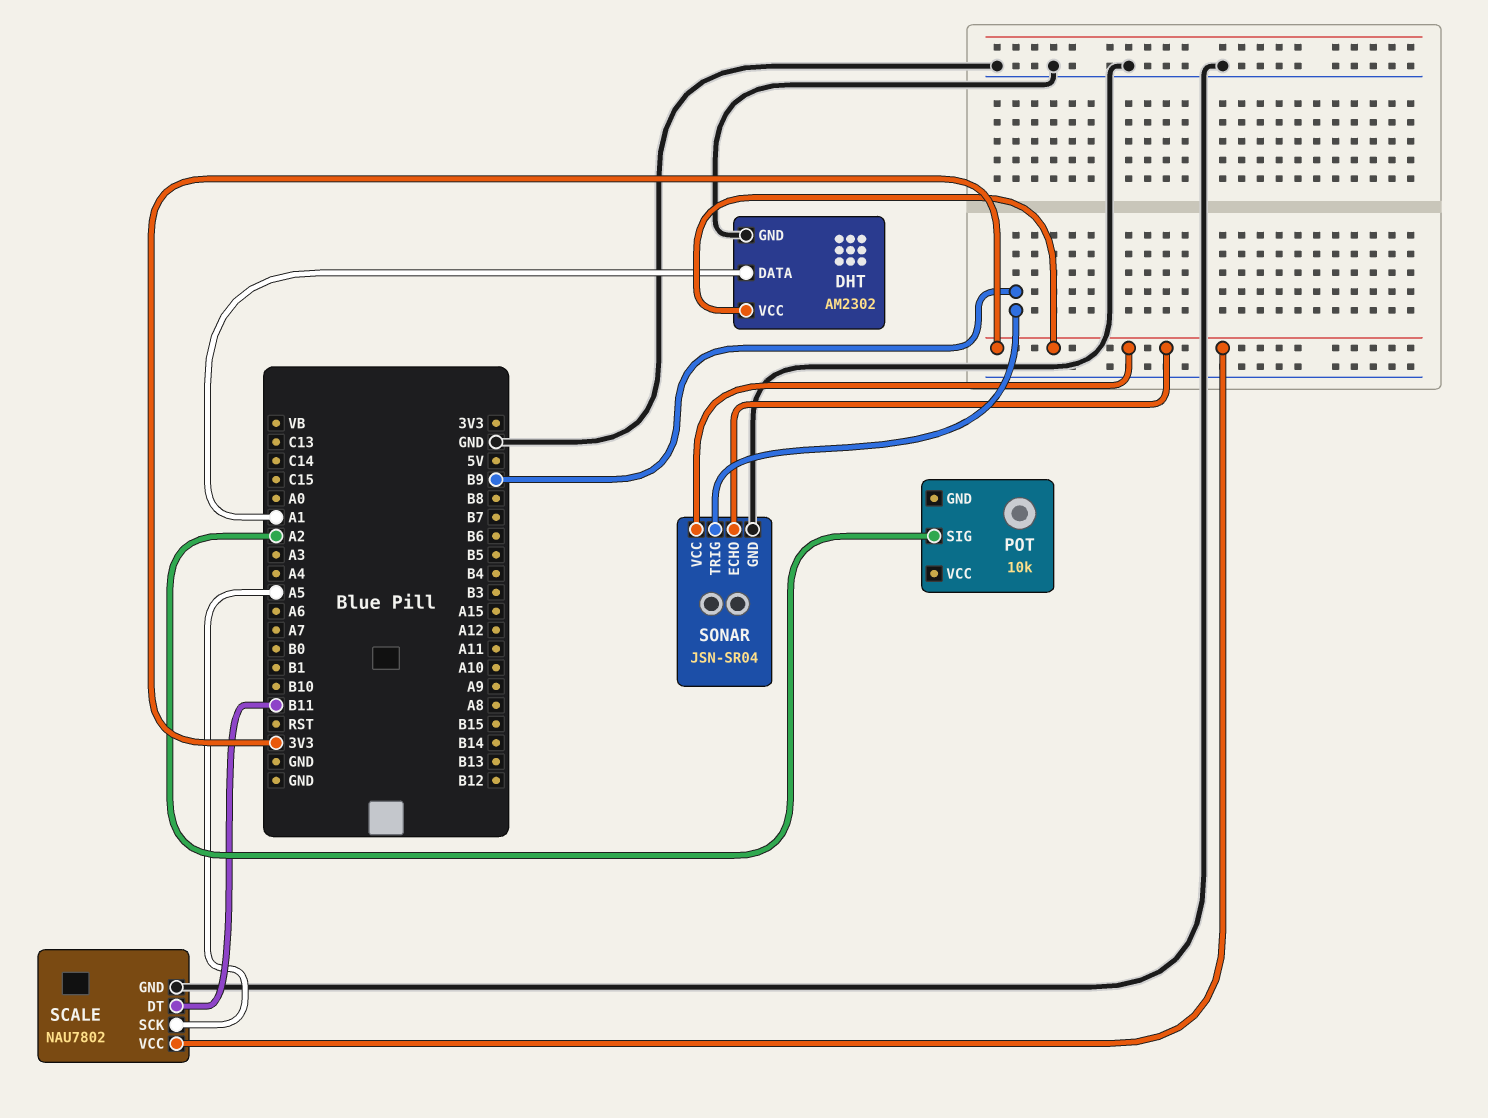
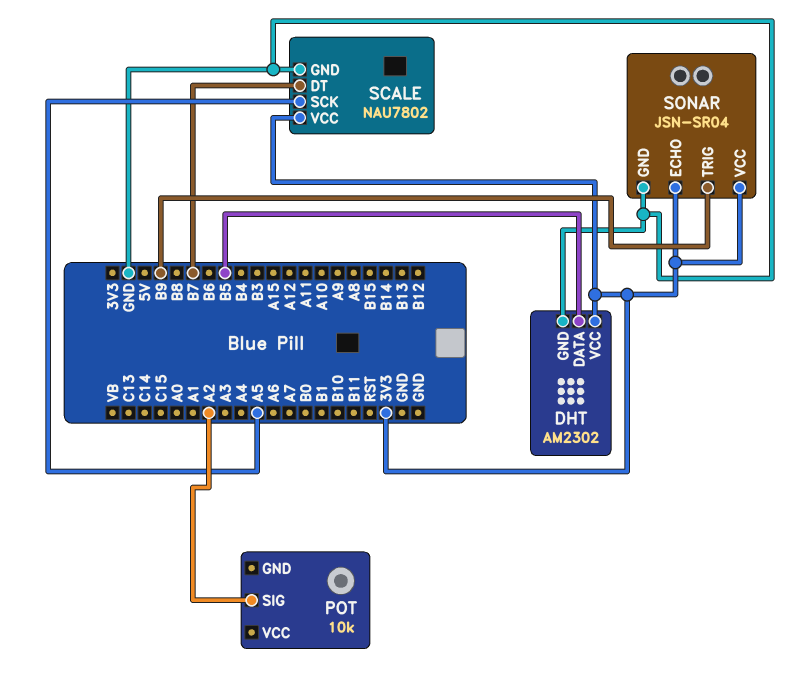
DHT pin DATA: A1 -> B5
SCALE pin DT: B11 -> B7

